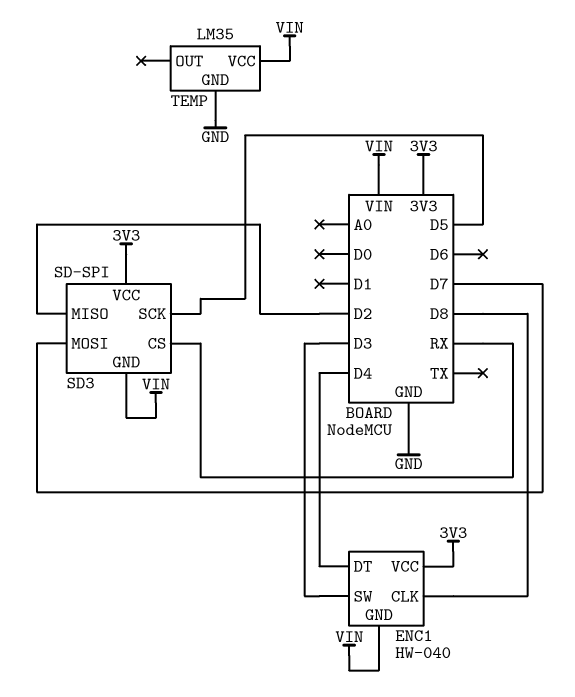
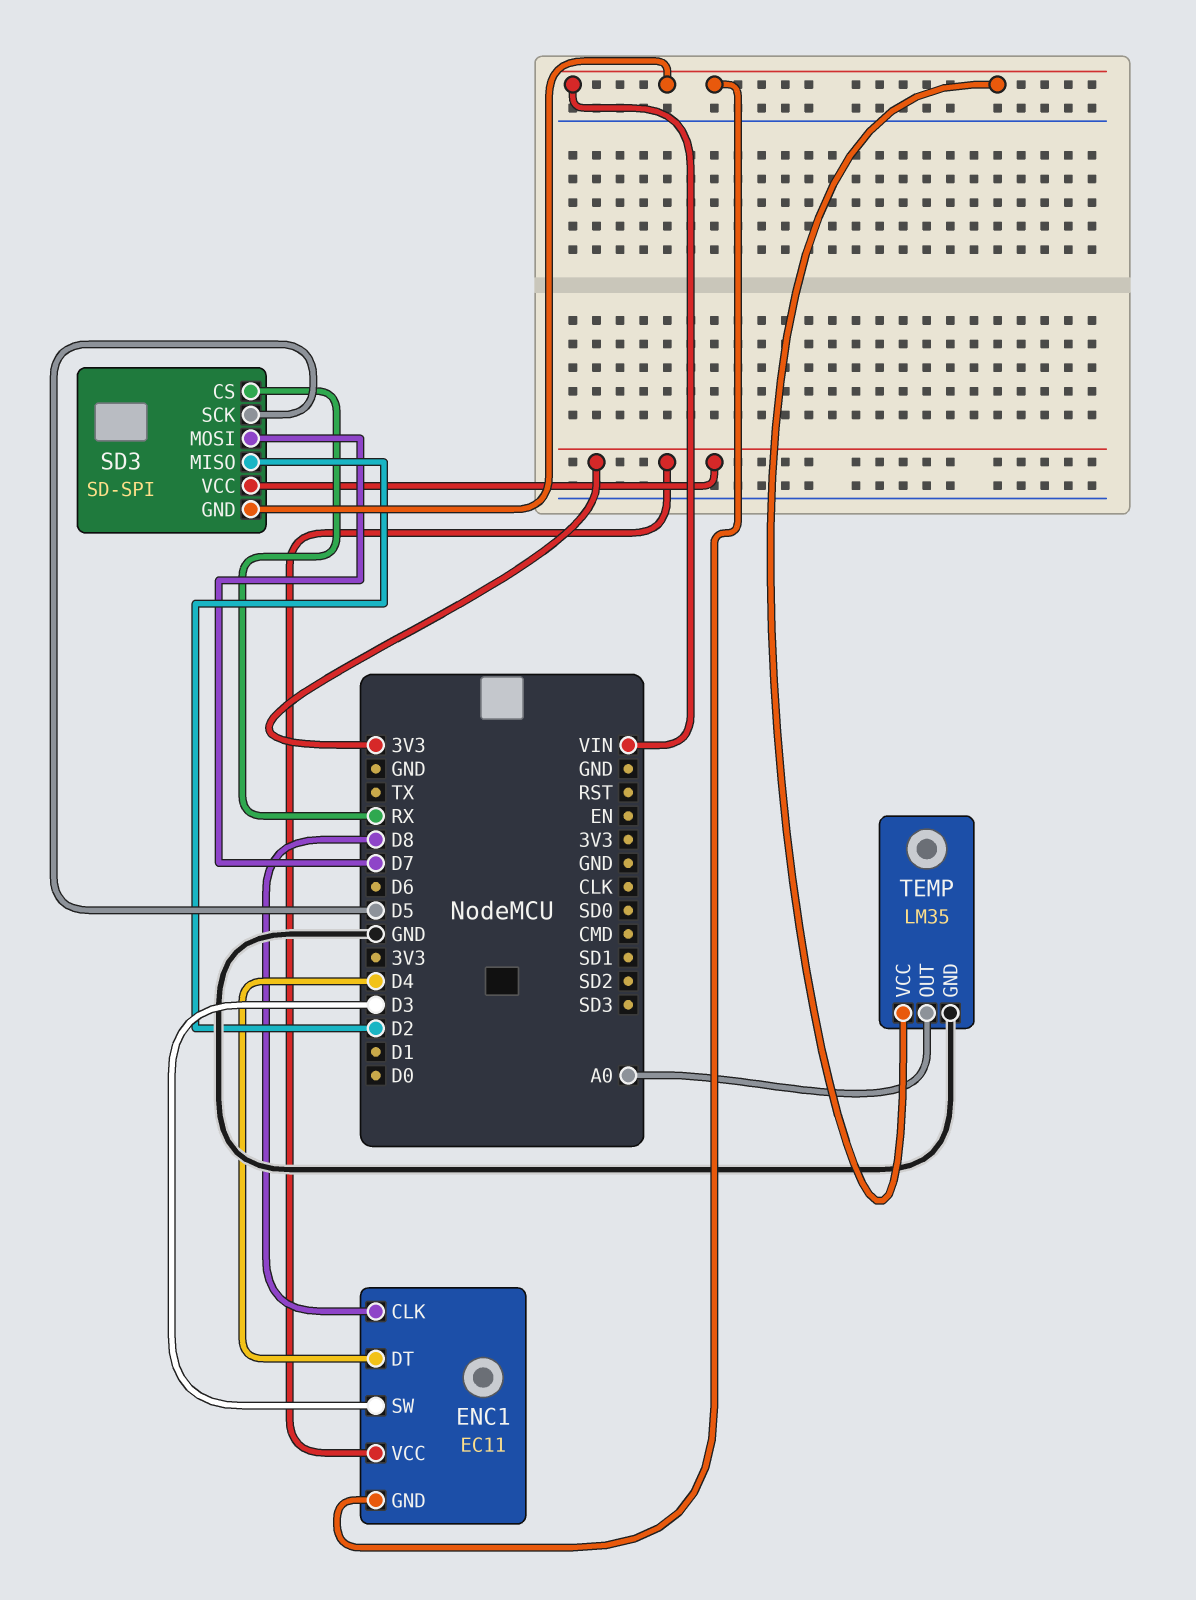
ENC1: HW-040 -> EC11
TEMP pin OUT: none -> A0

